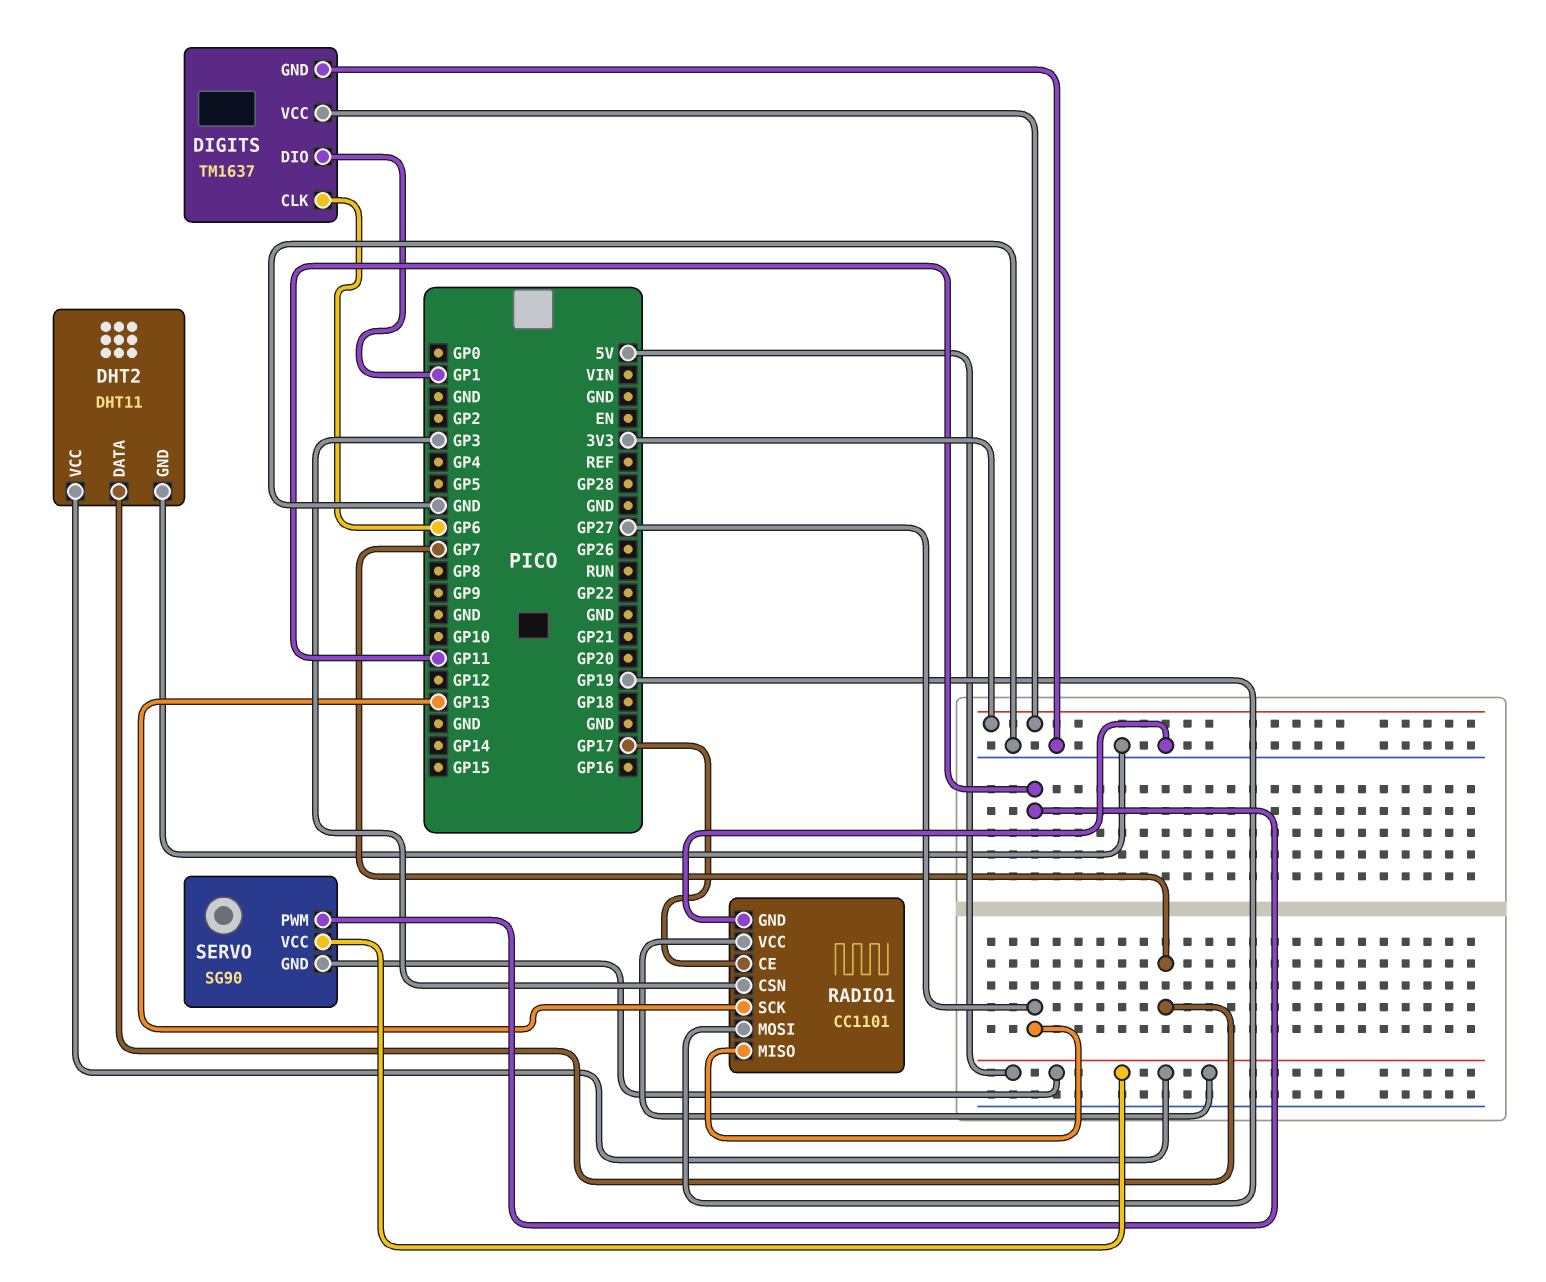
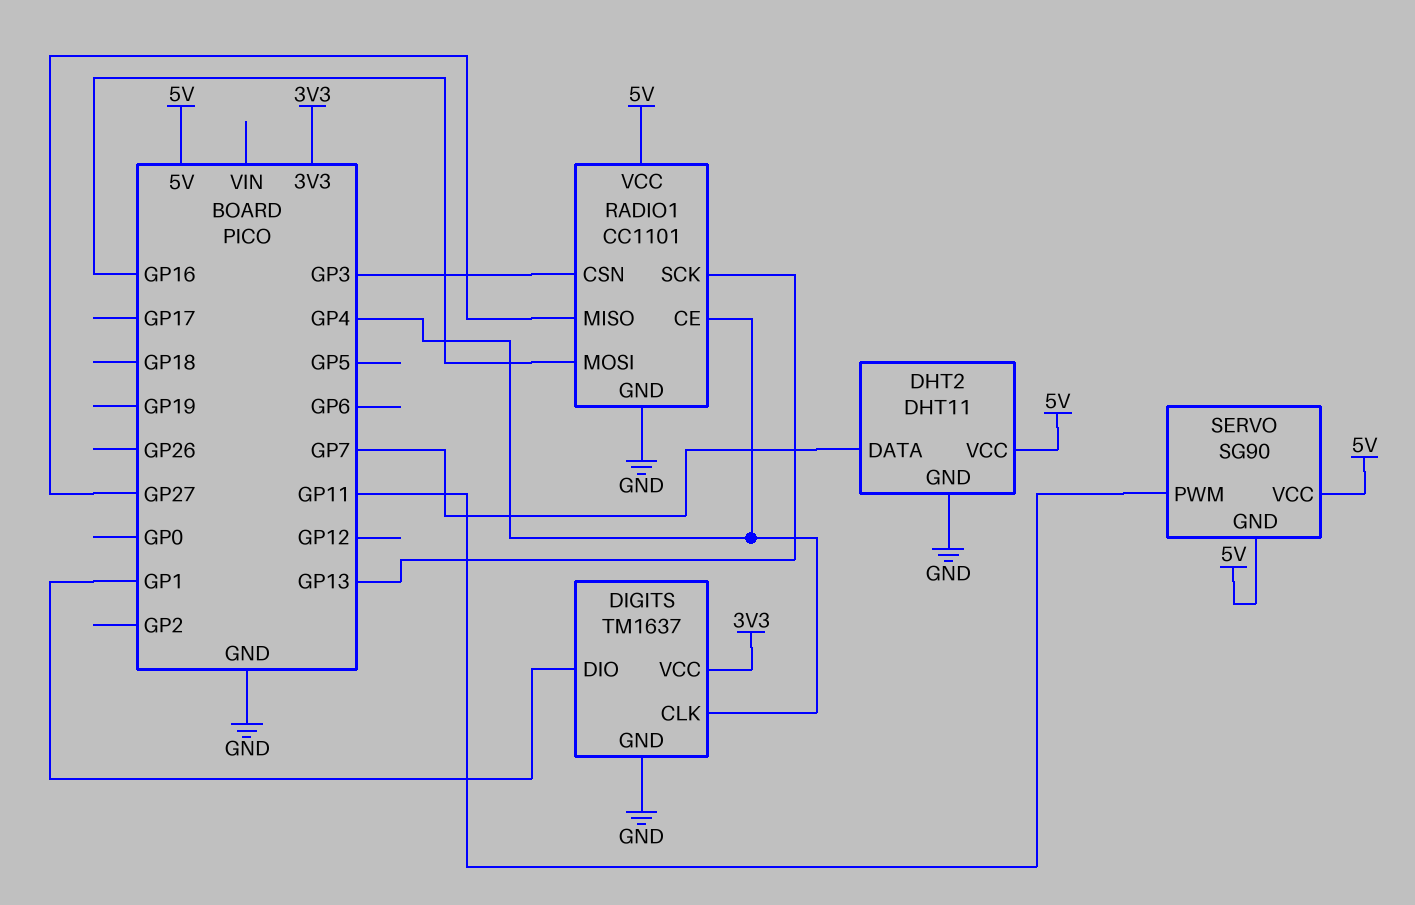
DIGITS pin CLK: GP6 -> GP4
RADIO1 pin CE: GP17 -> GP4
RADIO1 pin MOSI: GP19 -> GP16

